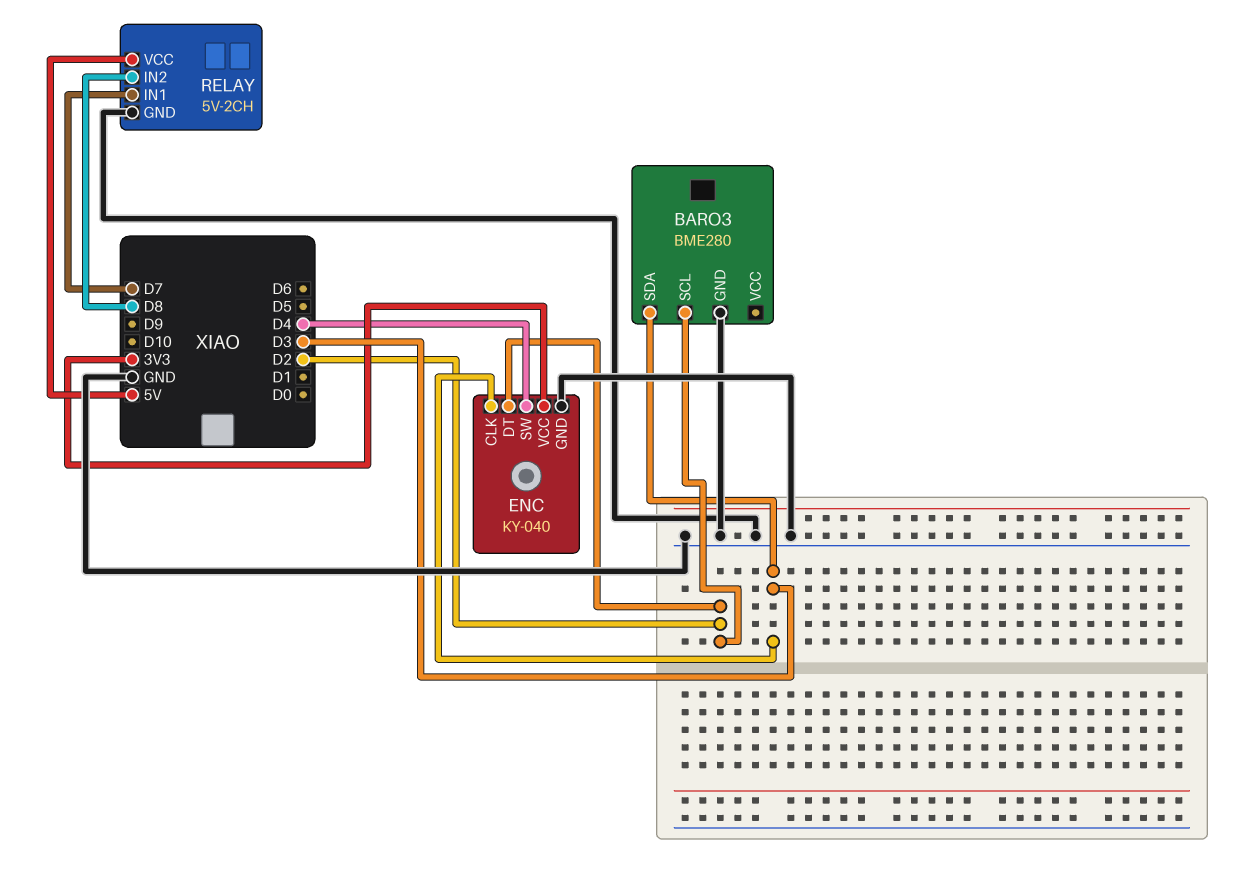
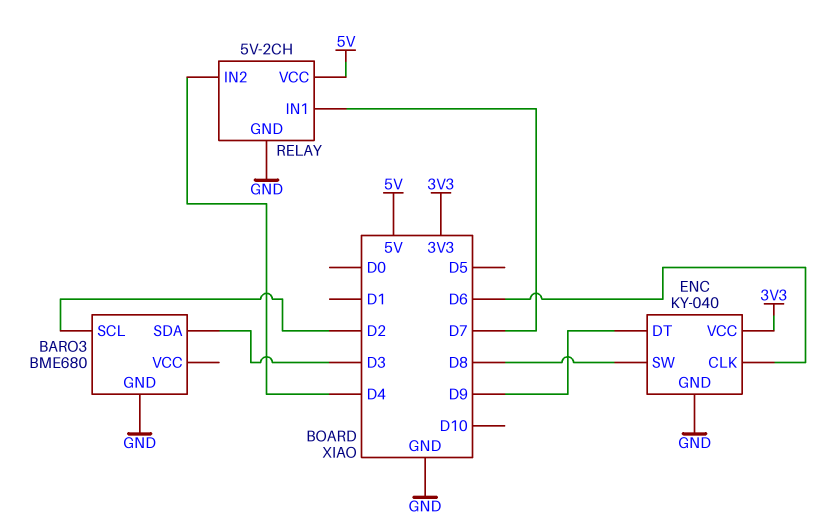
BARO3: BME280 -> BME680
ENC pin CLK: D3 -> D6
ENC pin DT: D2 -> D9
ENC pin SW: D4 -> D8
RELAY pin IN2: D8 -> D4

